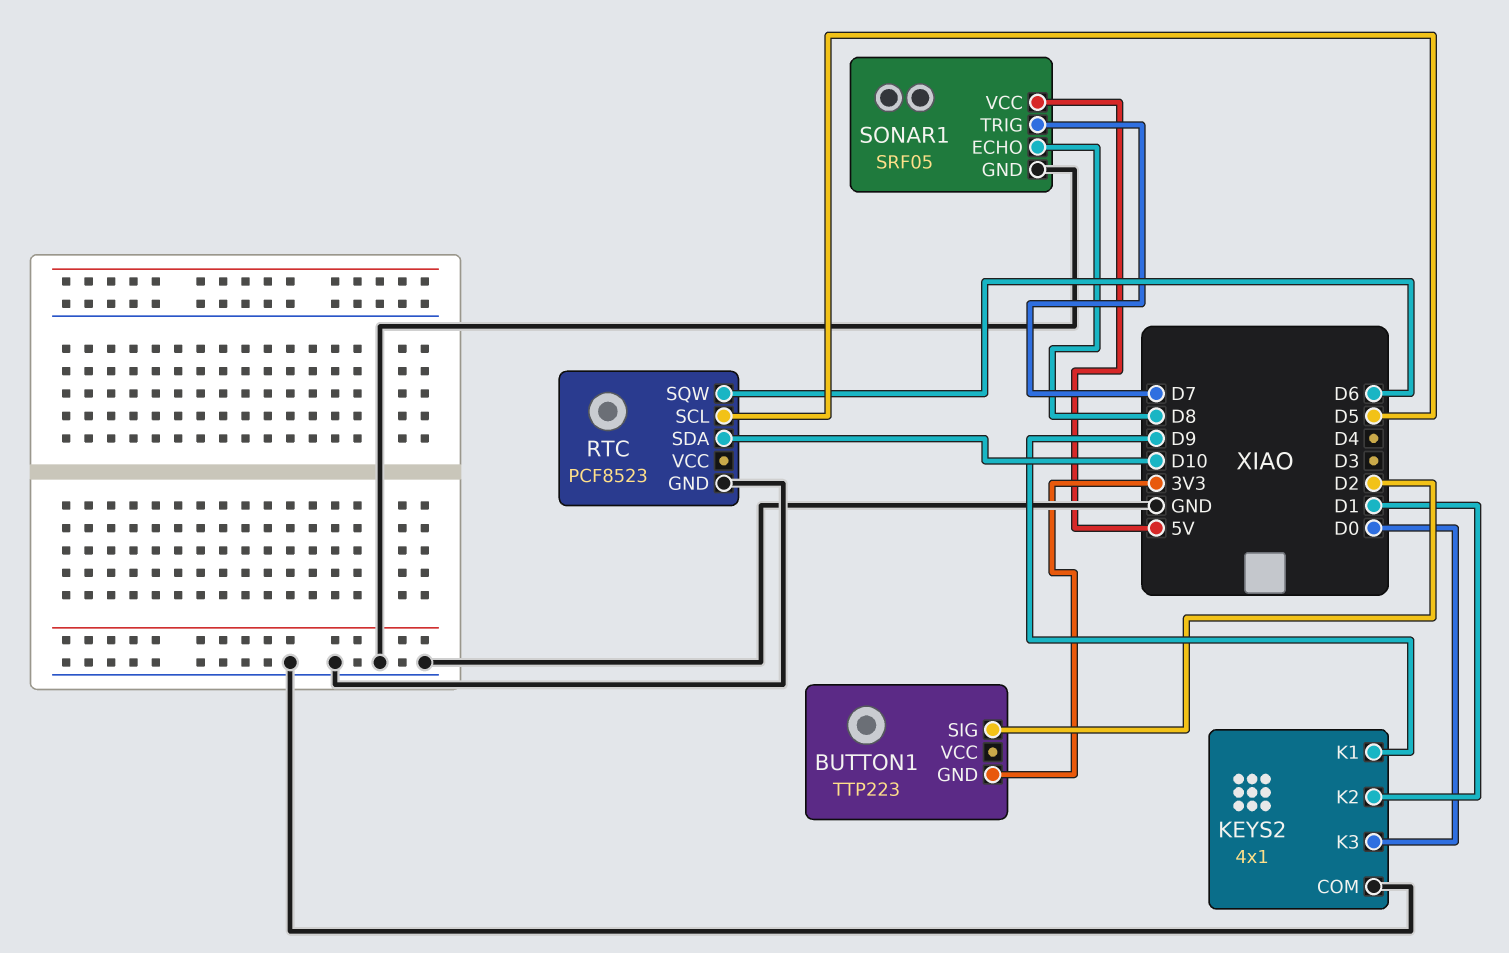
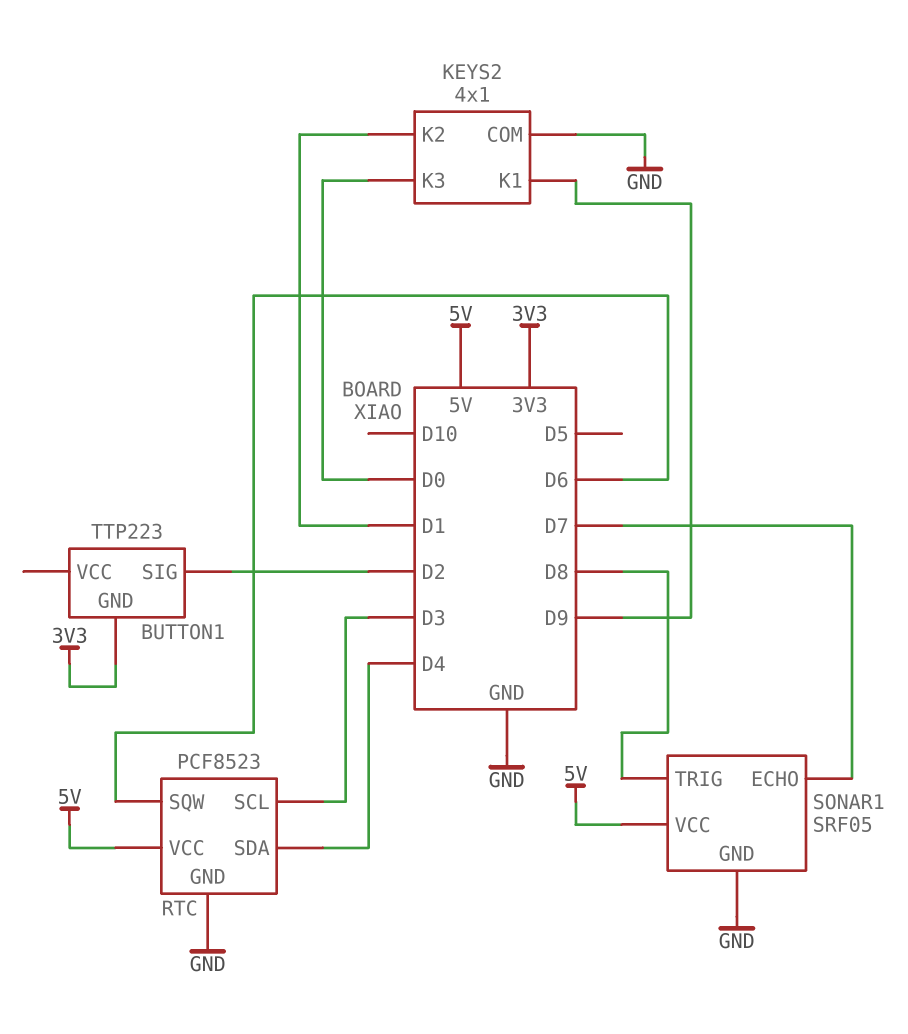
RTC pin SCL: D5 -> D3
RTC pin SDA: D10 -> D4
RTC pin VCC: none -> 5V
SONAR1 pin ECHO: D8 -> D7
SONAR1 pin TRIG: D7 -> D8

